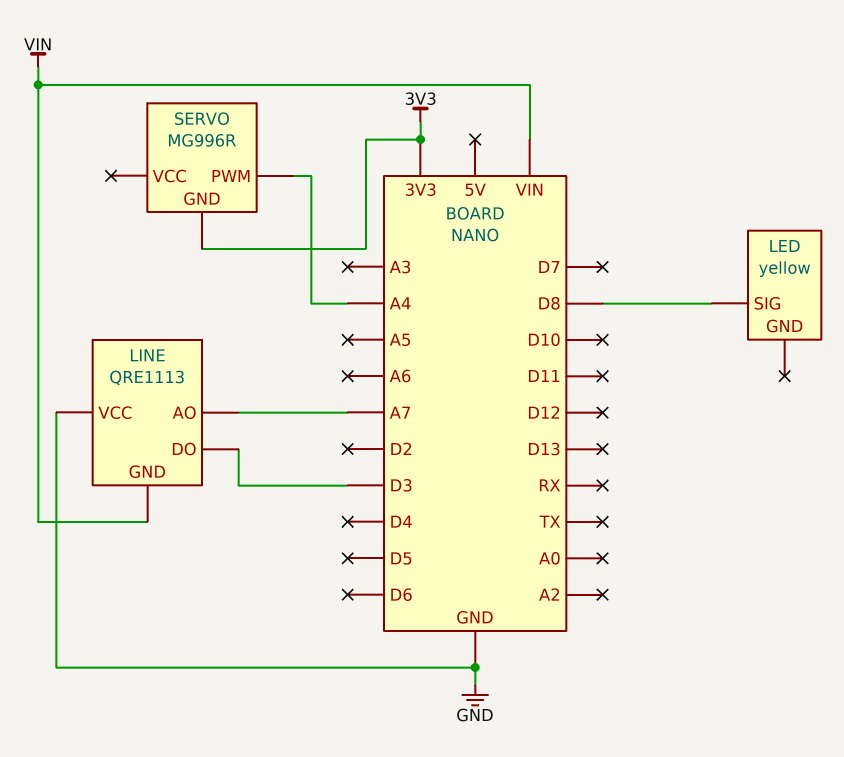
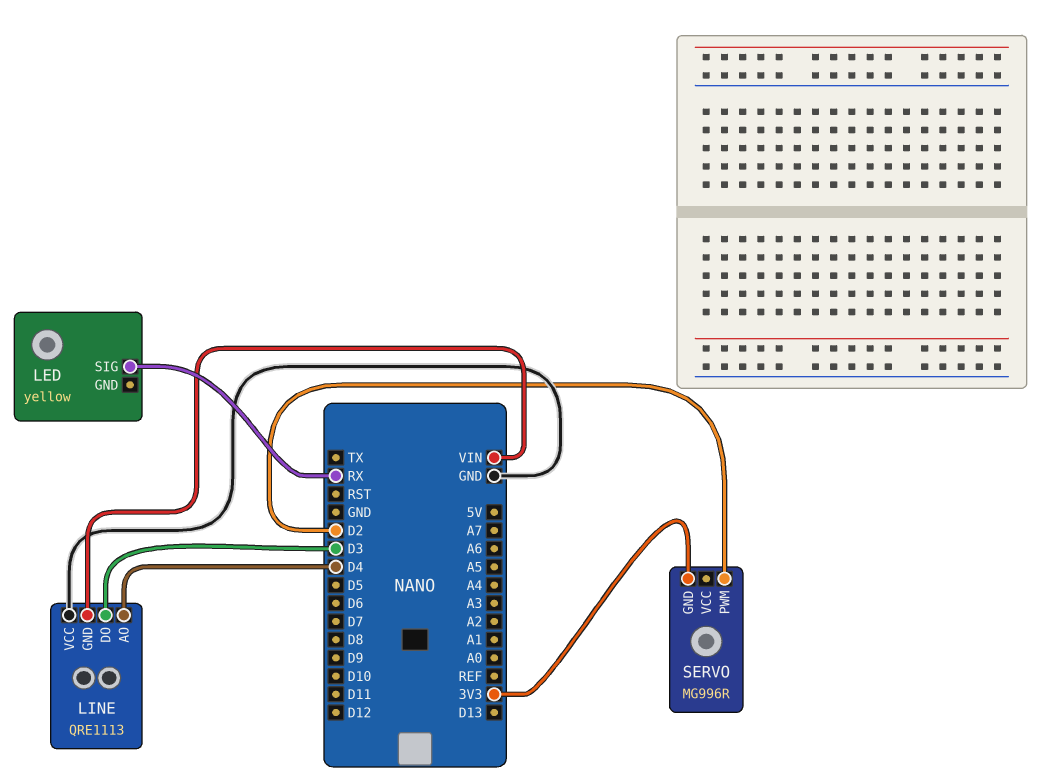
LED pin SIG: D8 -> RX
LINE pin AO: A7 -> D4
SERVO pin PWM: A4 -> D2

